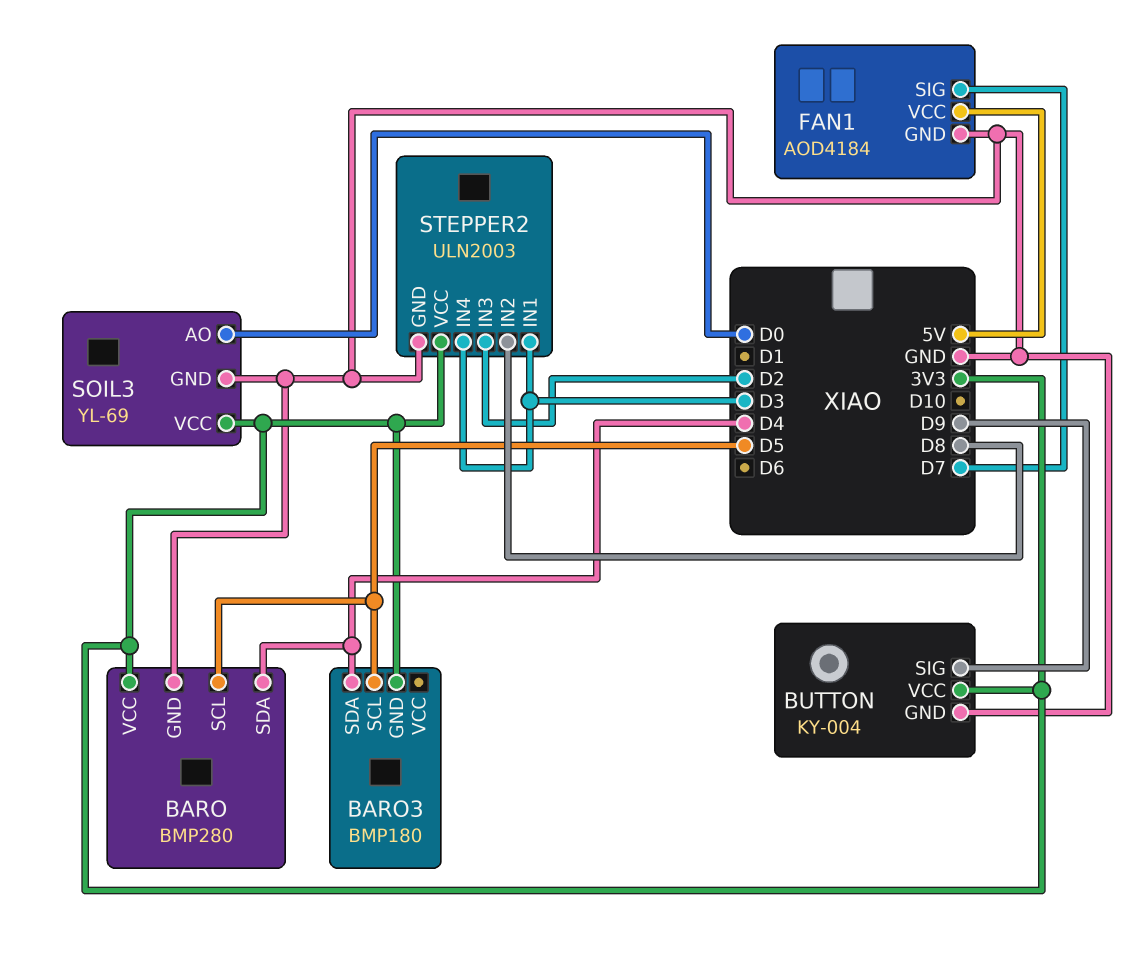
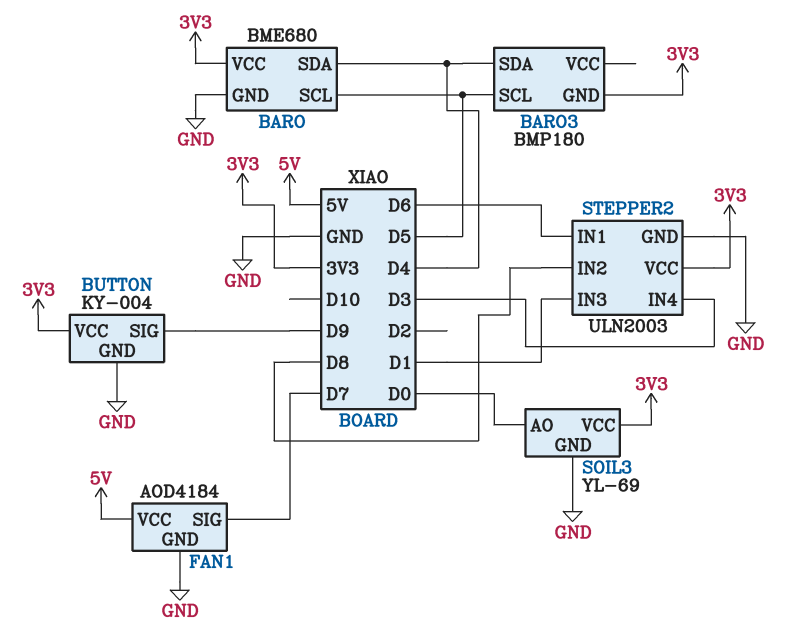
BARO: BMP280 -> BME680
STEPPER2 pin IN1: D3 -> D6
STEPPER2 pin IN3: D2 -> D1

